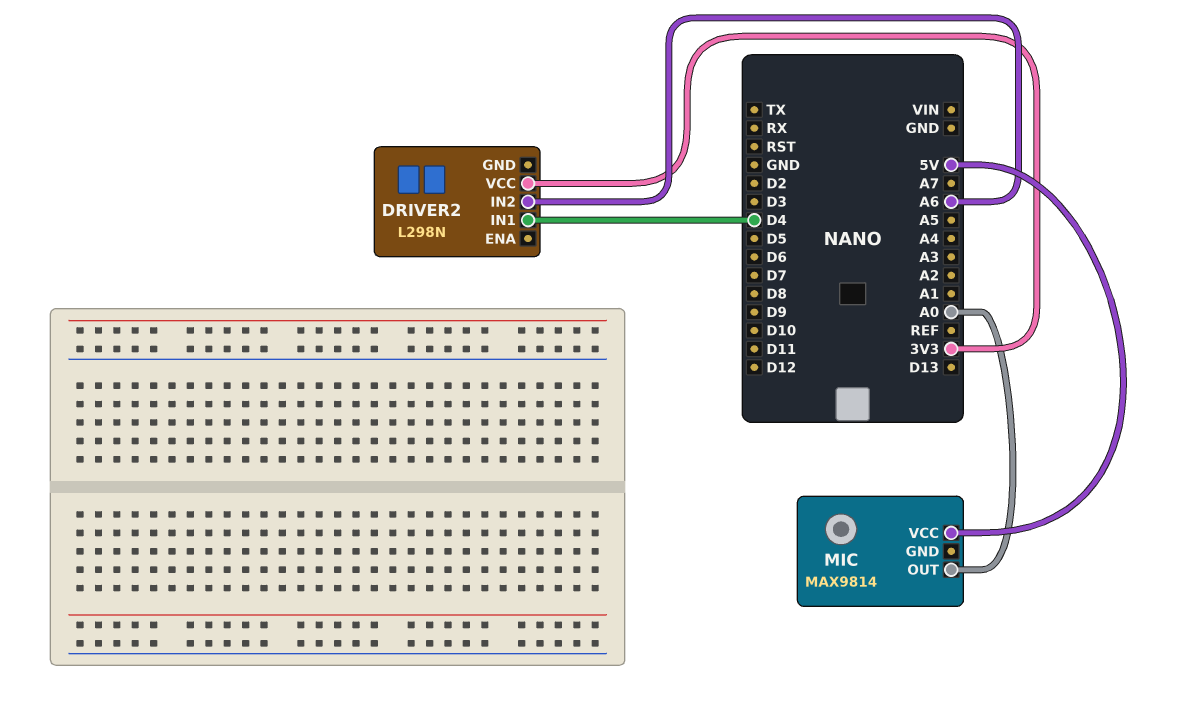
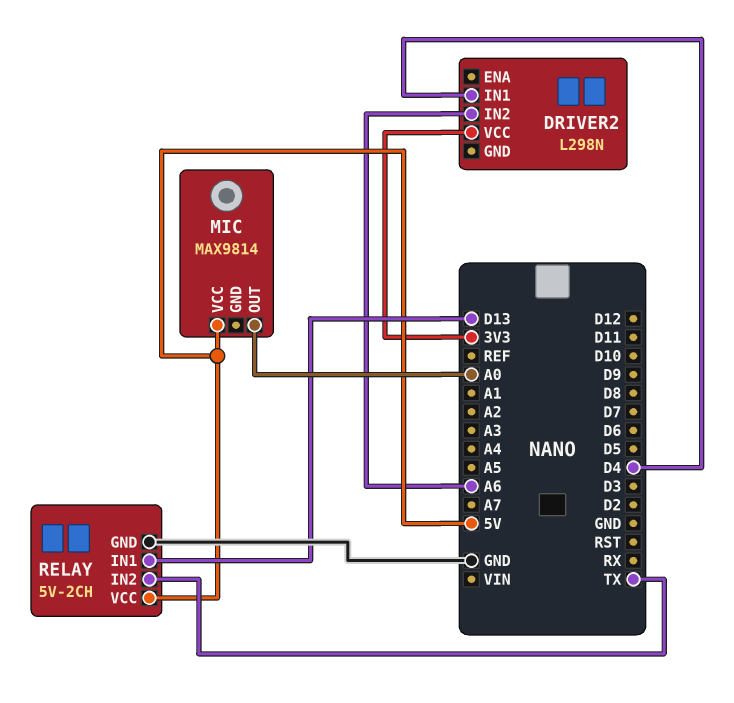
RELAY: none -> 5V-2CH
RELAY pin GND: none -> GND
RELAY pin IN1: none -> D13
RELAY pin IN2: none -> TX
RELAY pin VCC: none -> 5V

